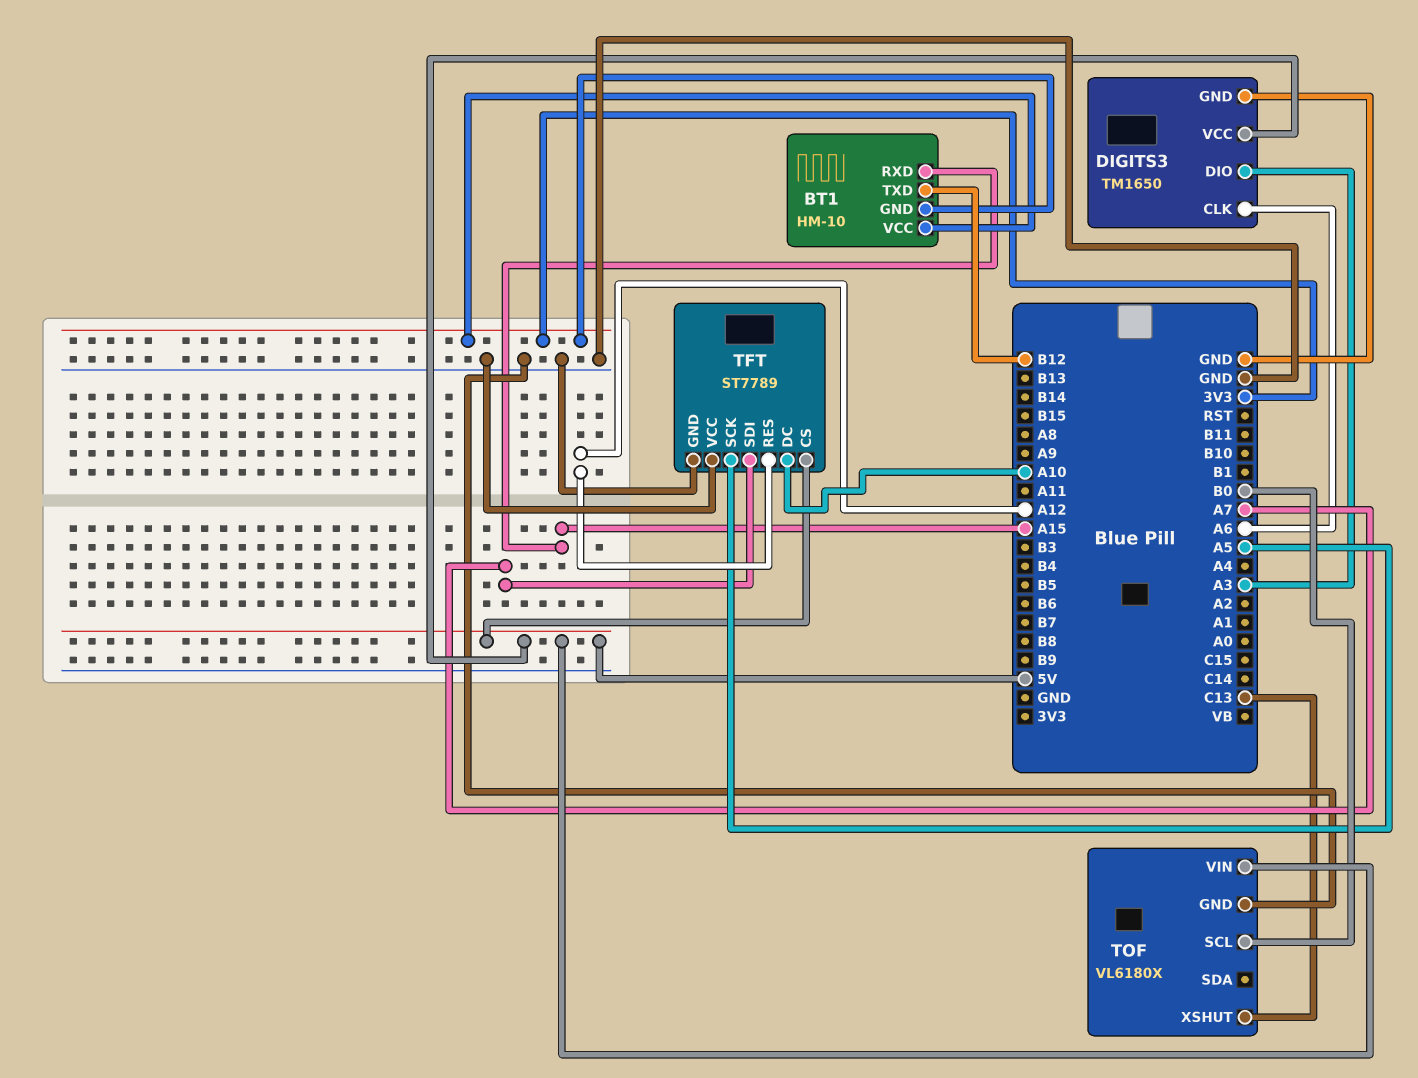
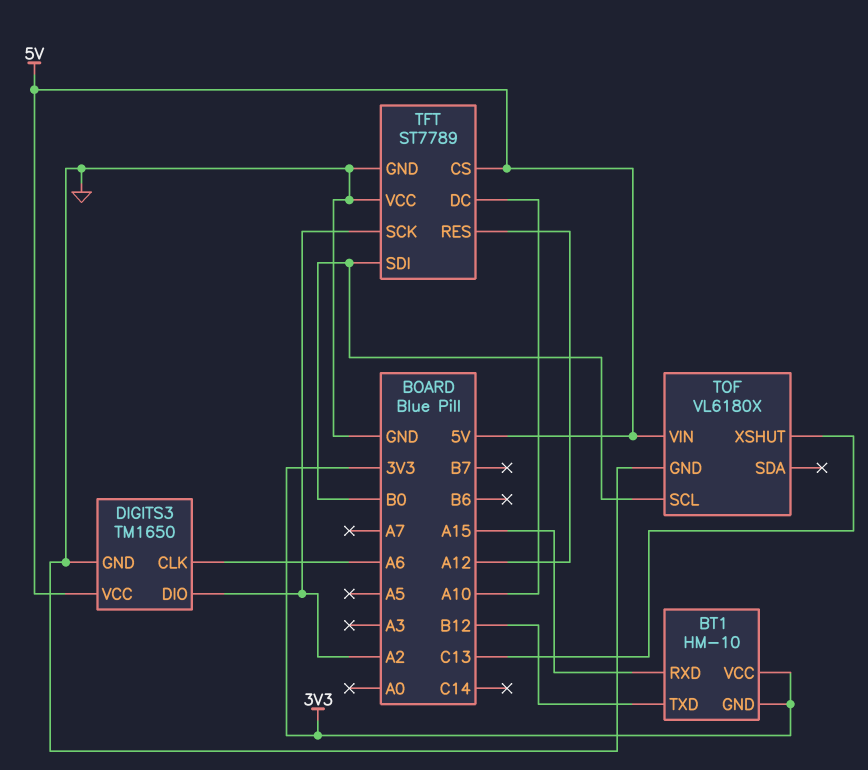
DIGITS3 pin DIO: A3 -> A2
TFT pin SCK: A5 -> A2
TFT pin SDI: A7 -> B0

